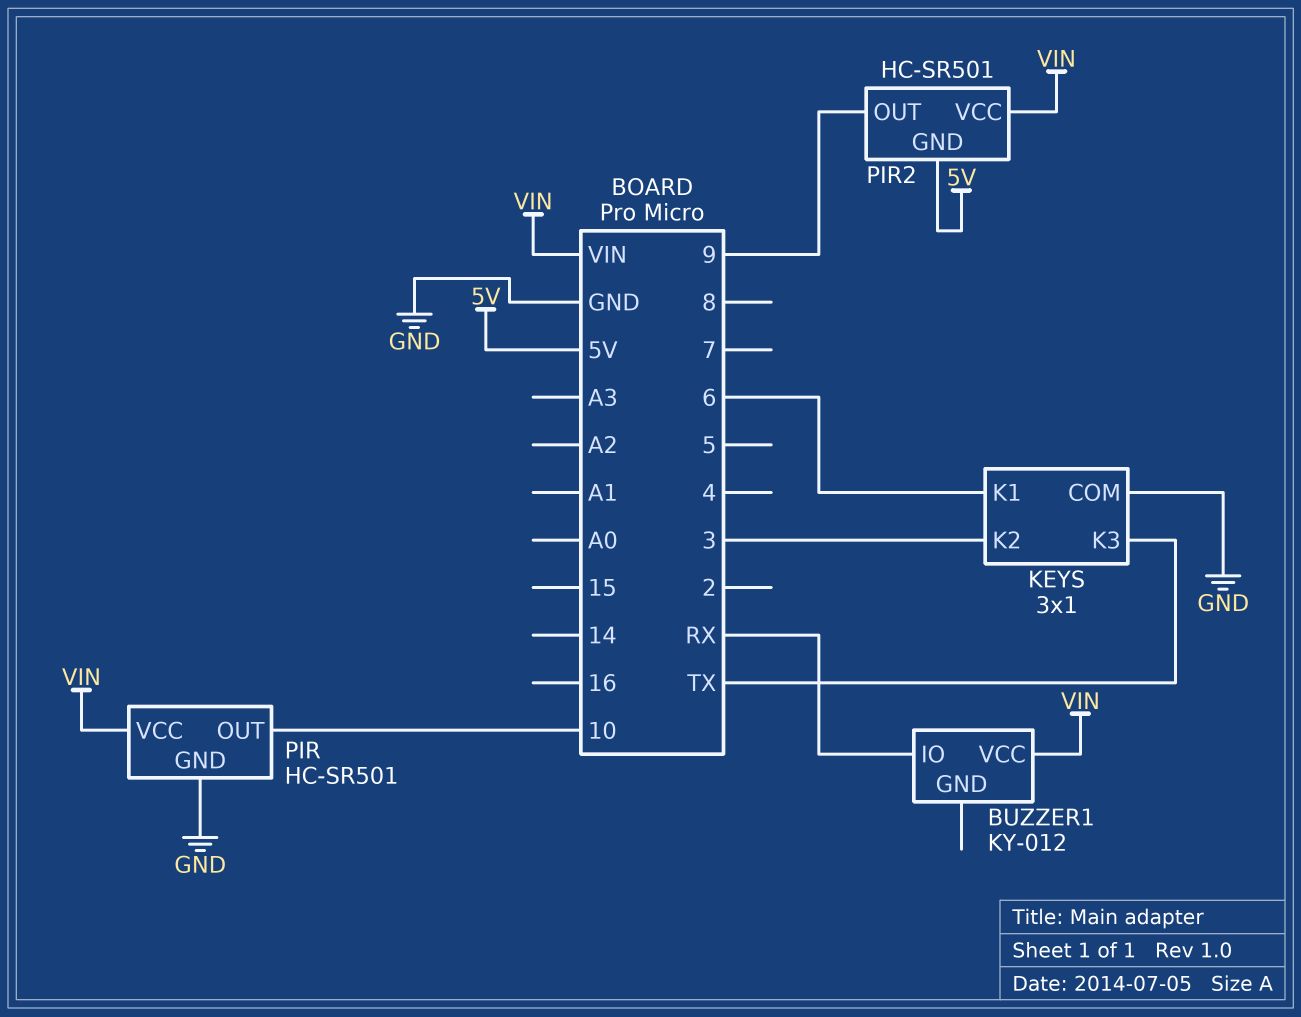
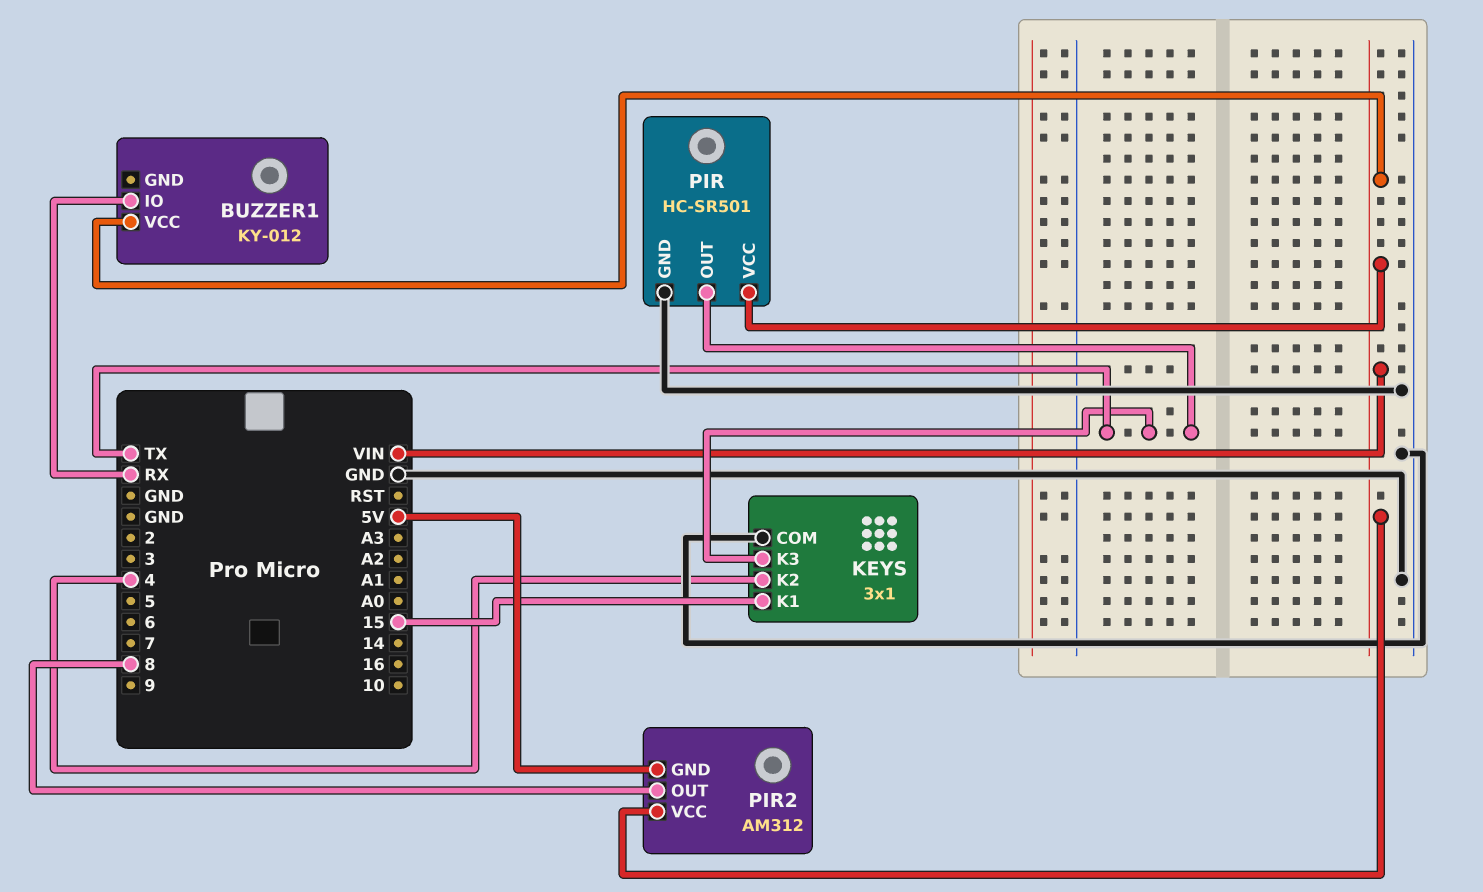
KEYS pin K1: 6 -> 15
KEYS pin K2: 3 -> 4
PIR pin OUT: 10 -> TX
PIR2: HC-SR501 -> AM312
PIR2 pin OUT: 9 -> 8

